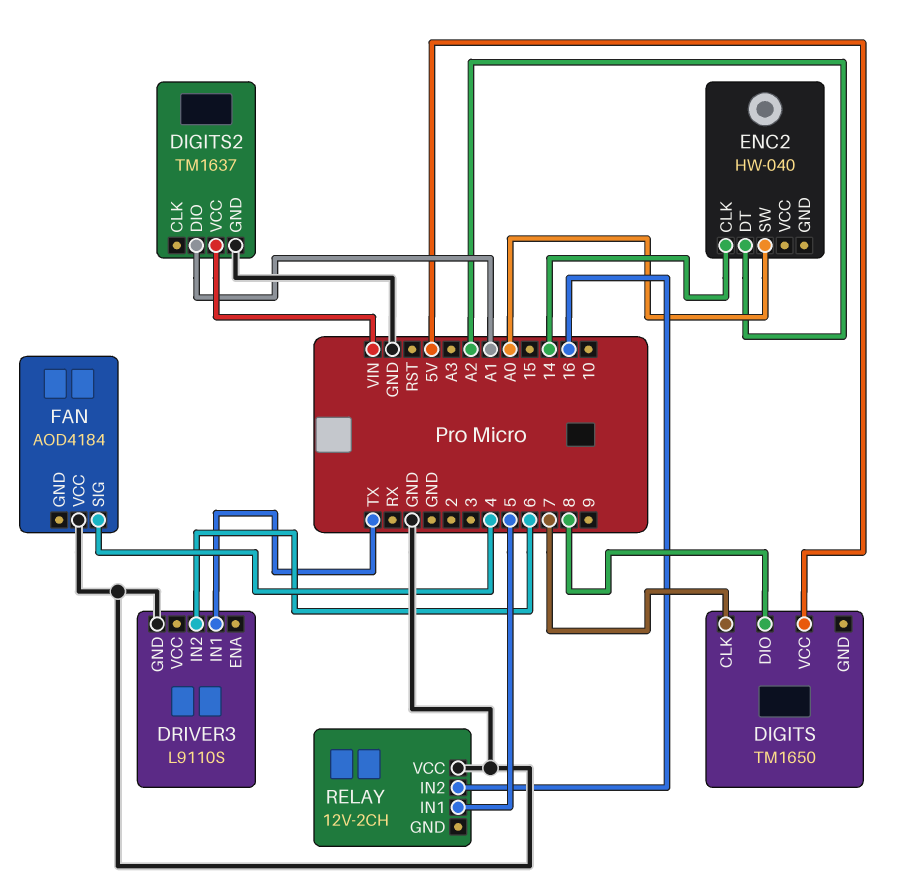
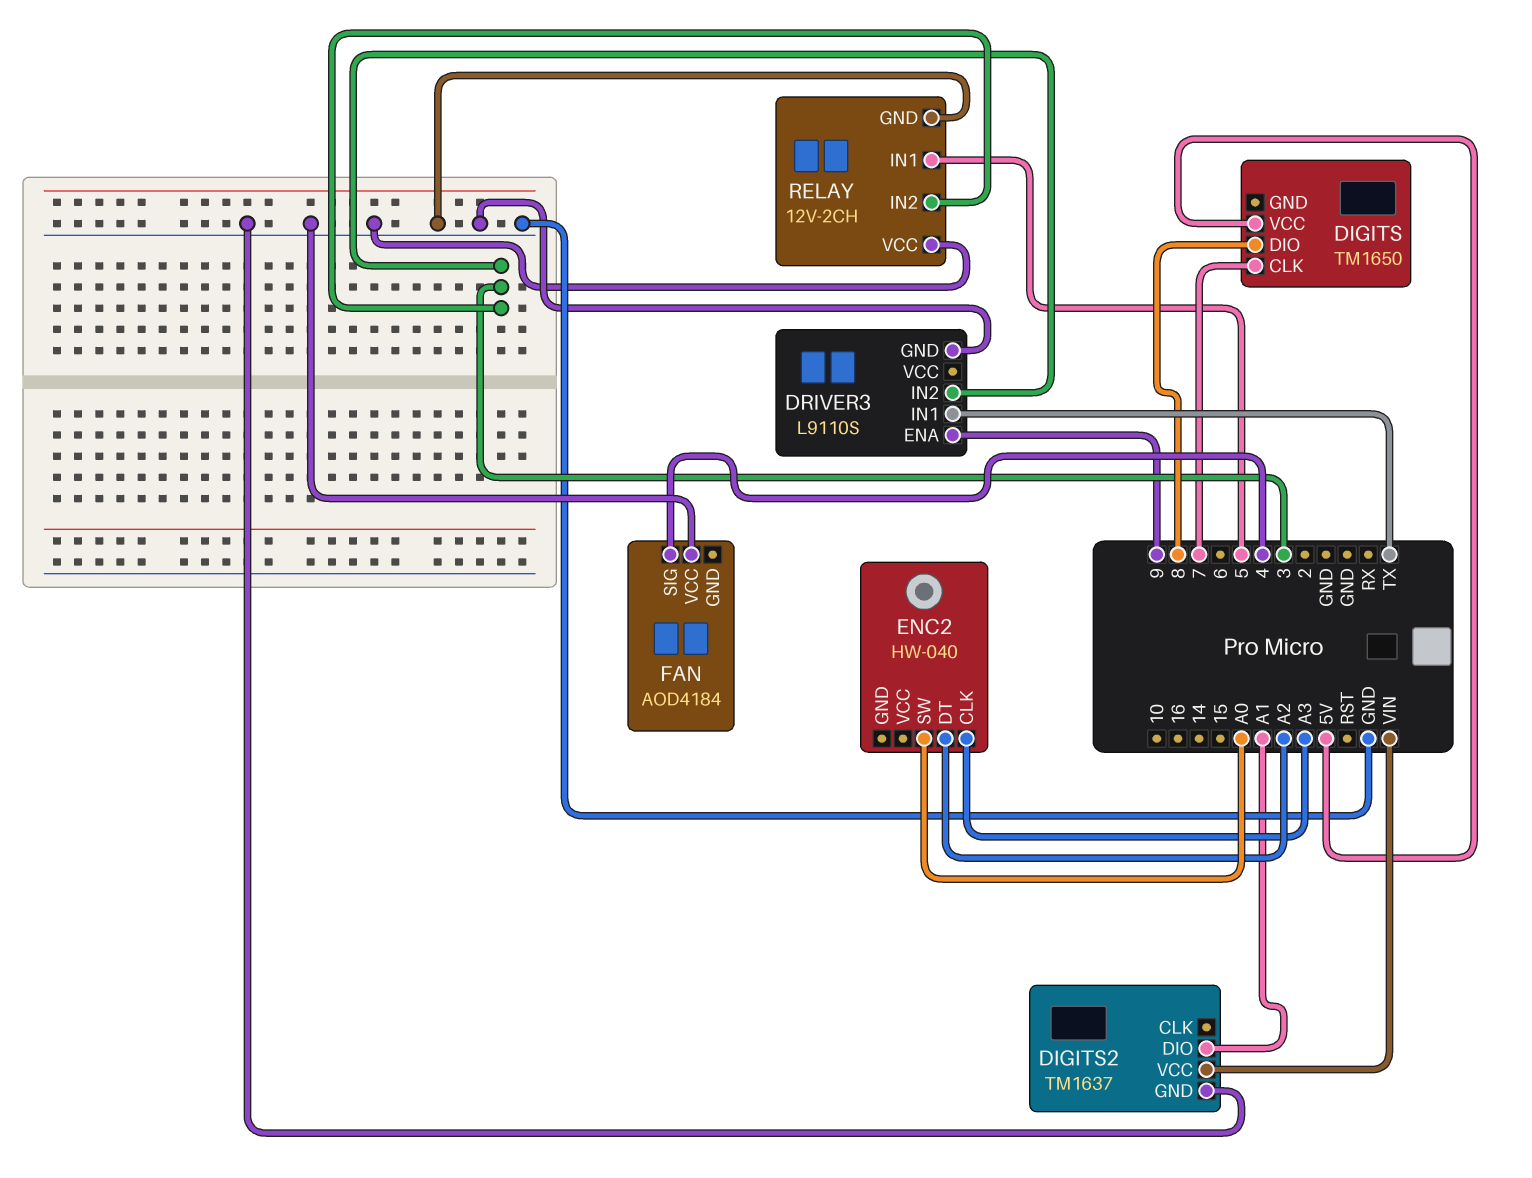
DRIVER3 pin ENA: none -> 9
DRIVER3 pin IN2: 6 -> 3
ENC2 pin CLK: 14 -> A3
RELAY pin GND: none -> GND
RELAY pin IN2: 16 -> 3

